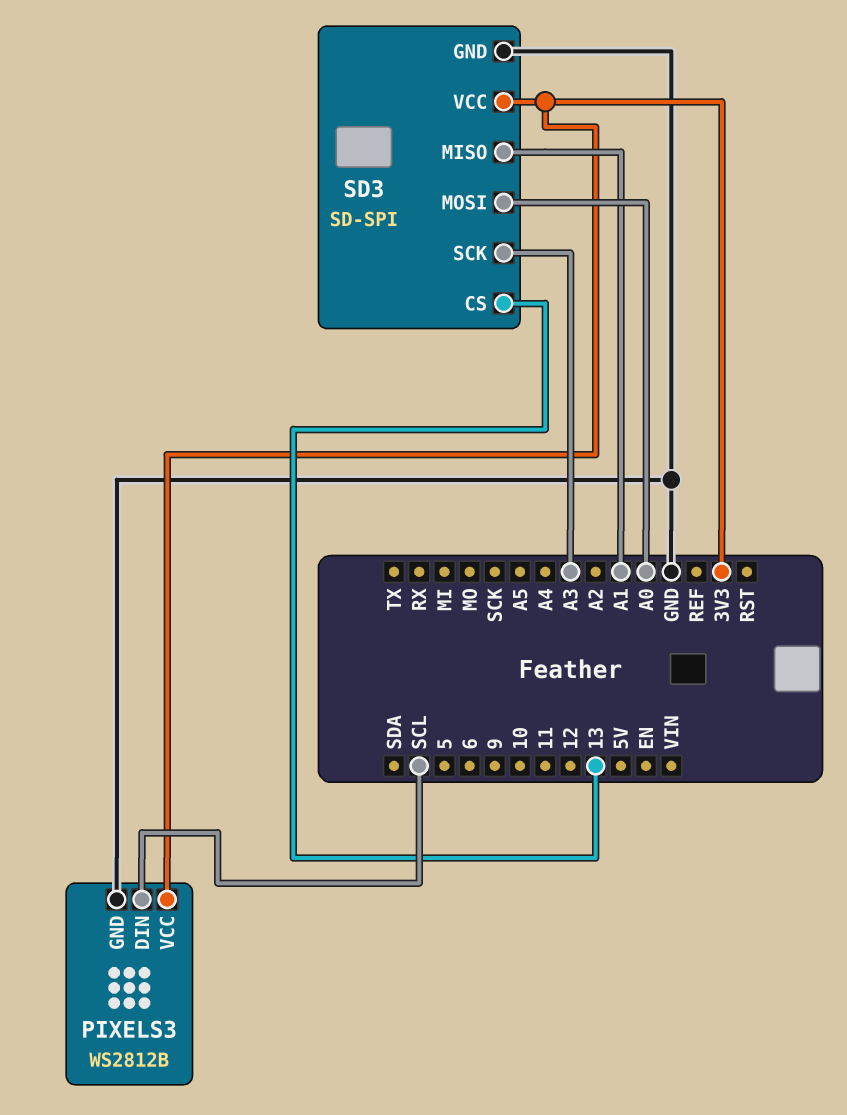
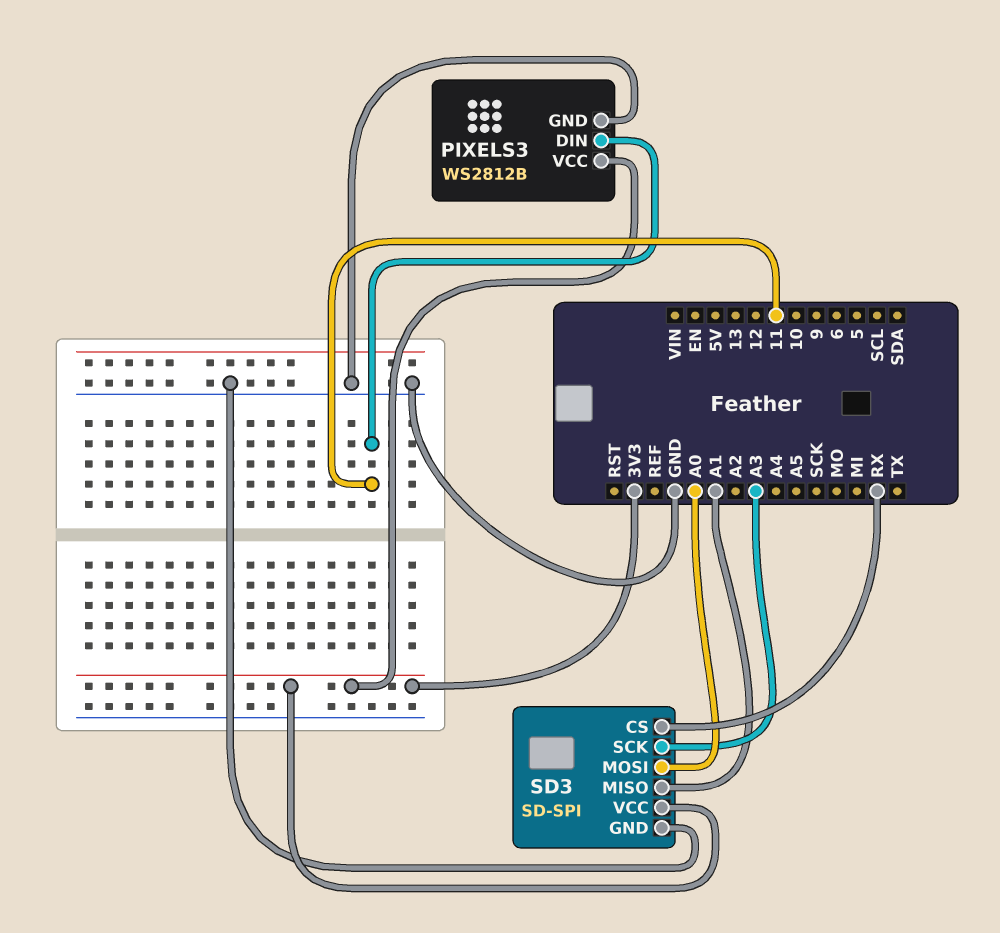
PIXELS3 pin DIN: SCL -> 11
SD3 pin CS: 13 -> RX

